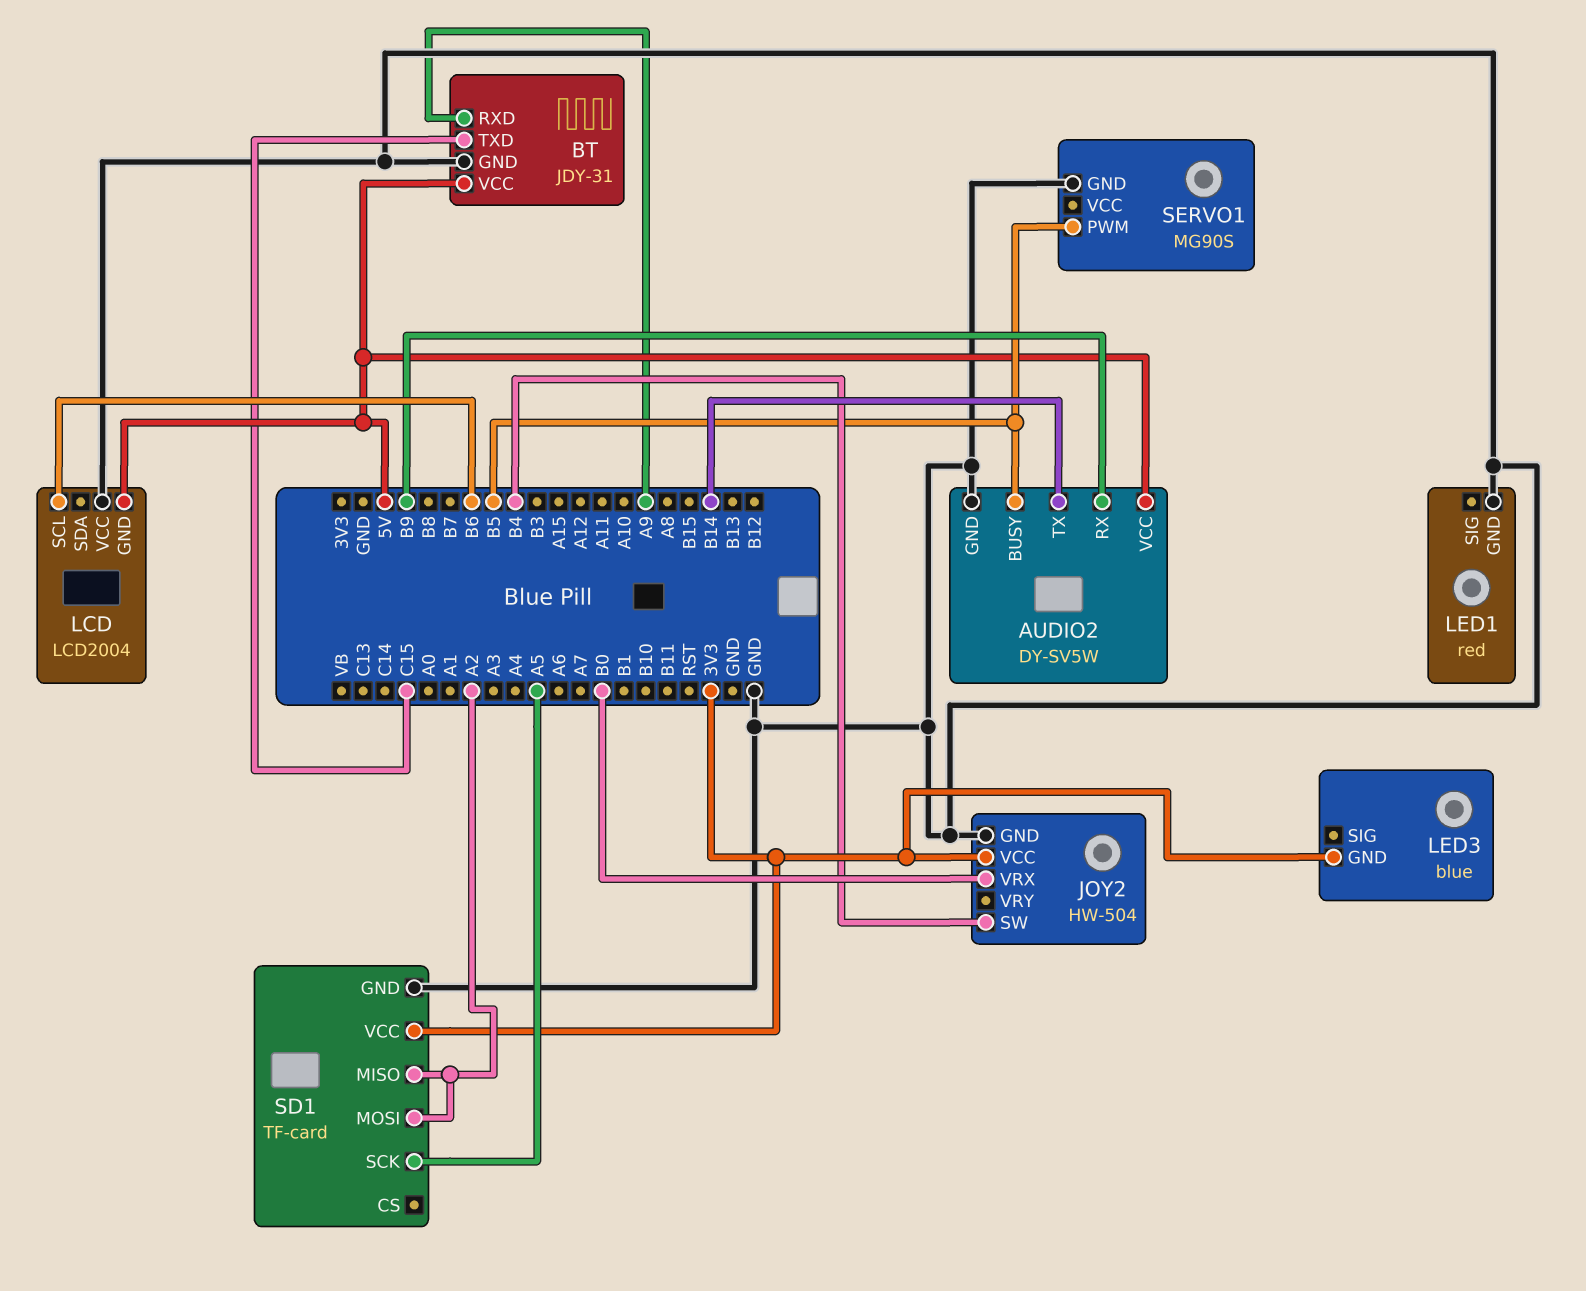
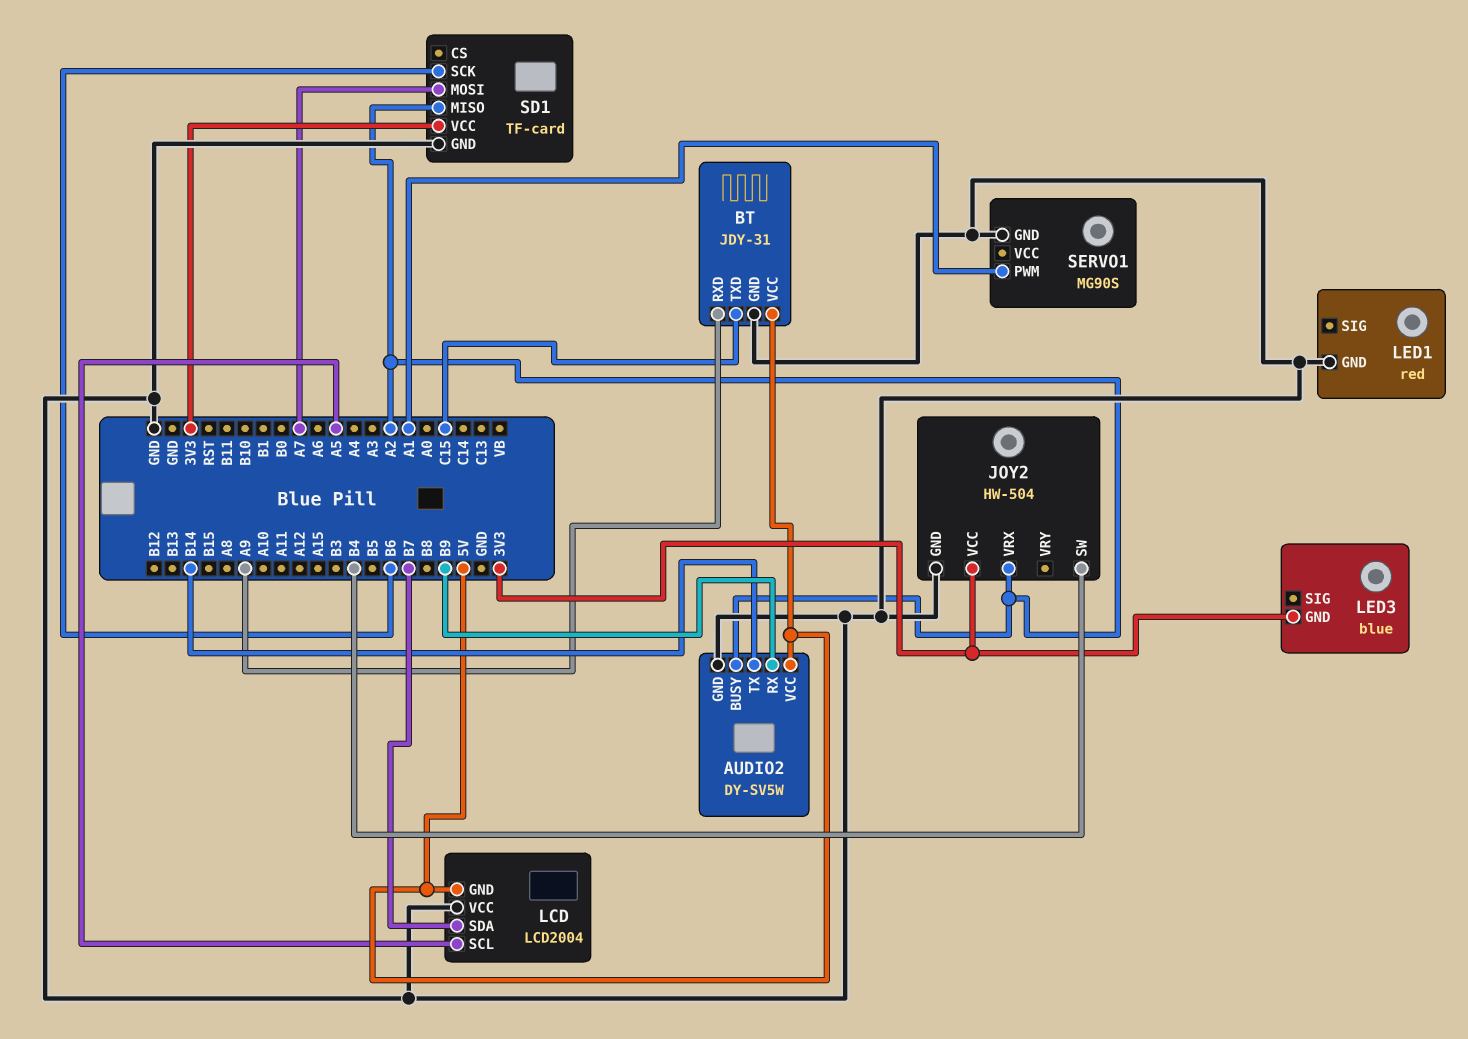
AUDIO2 pin BUSY: B5 -> A2
JOY2 pin VRX: B0 -> A2
LCD pin SCL: B6 -> A5
LCD pin SDA: none -> B7
SD1 pin MOSI: A2 -> A7
SD1 pin SCK: A5 -> B6
SERVO1 pin PWM: B5 -> A1

